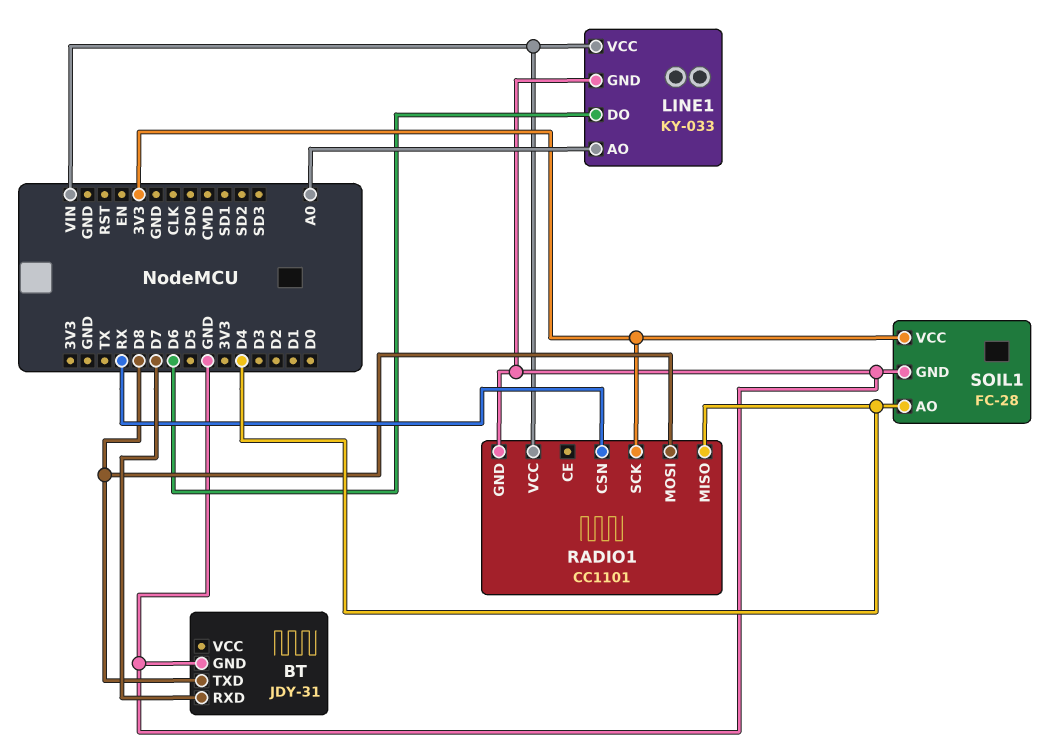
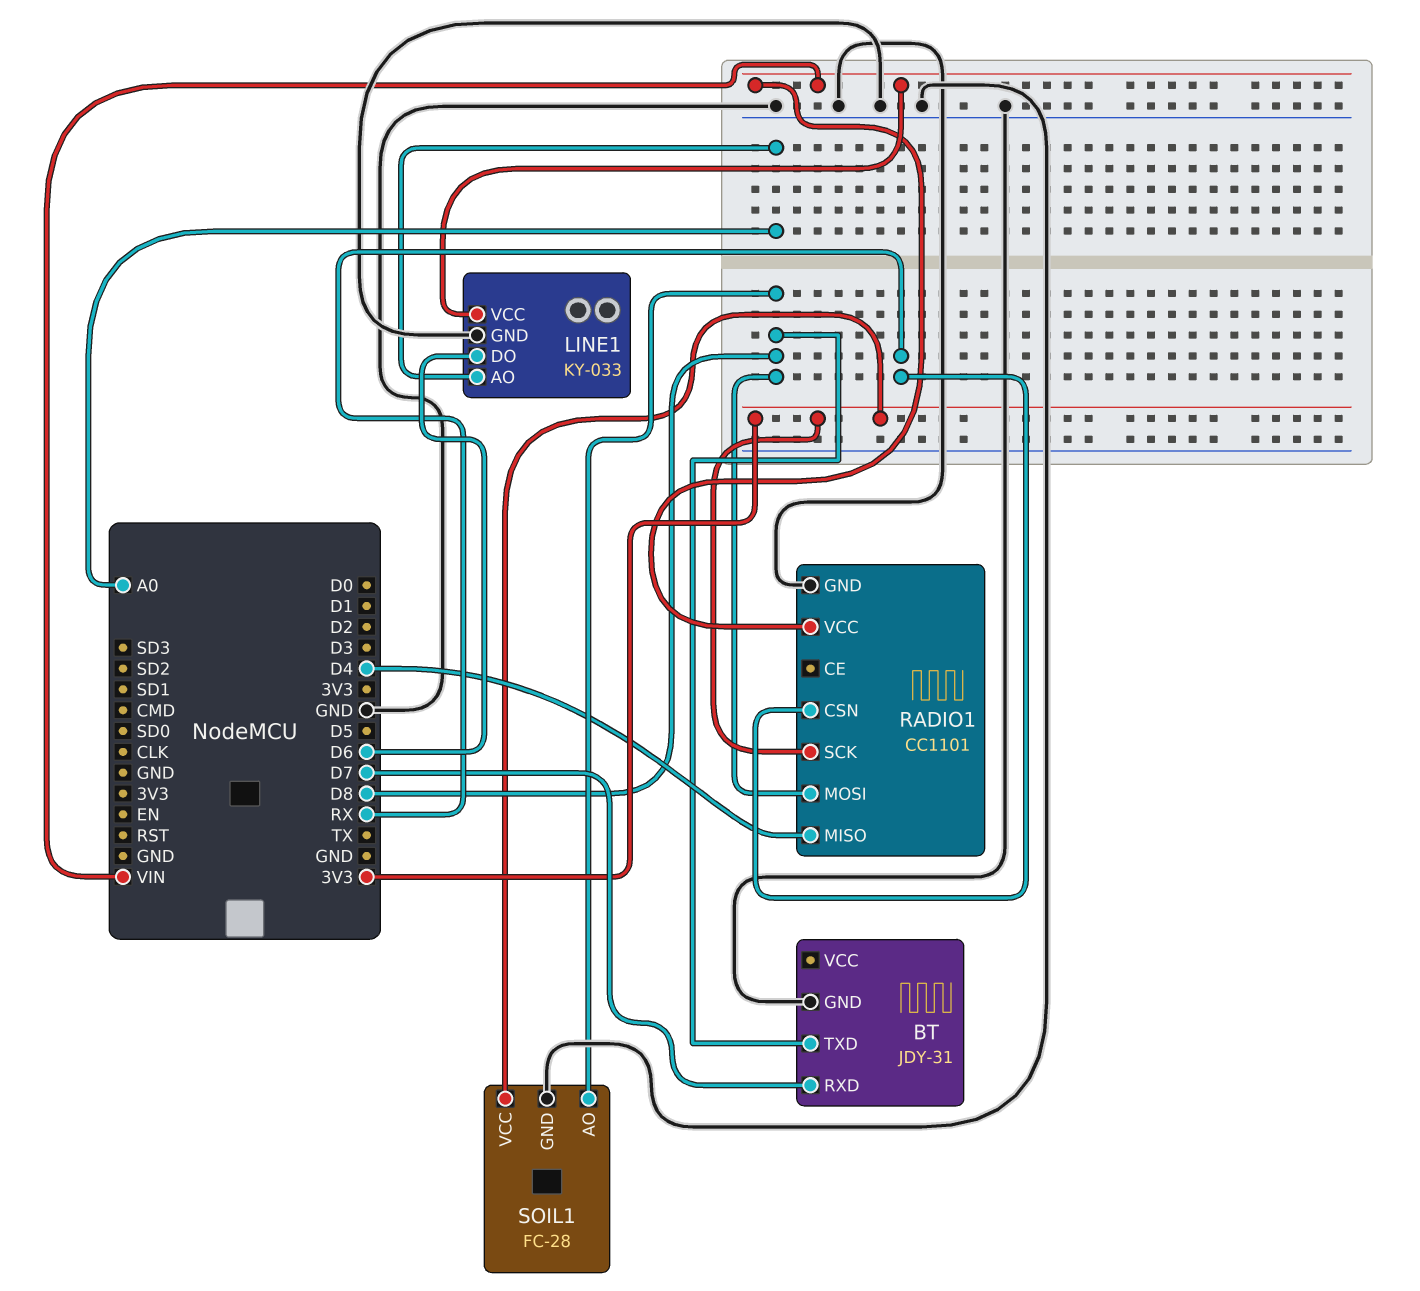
SOIL1 pin AO: D4 -> D8

